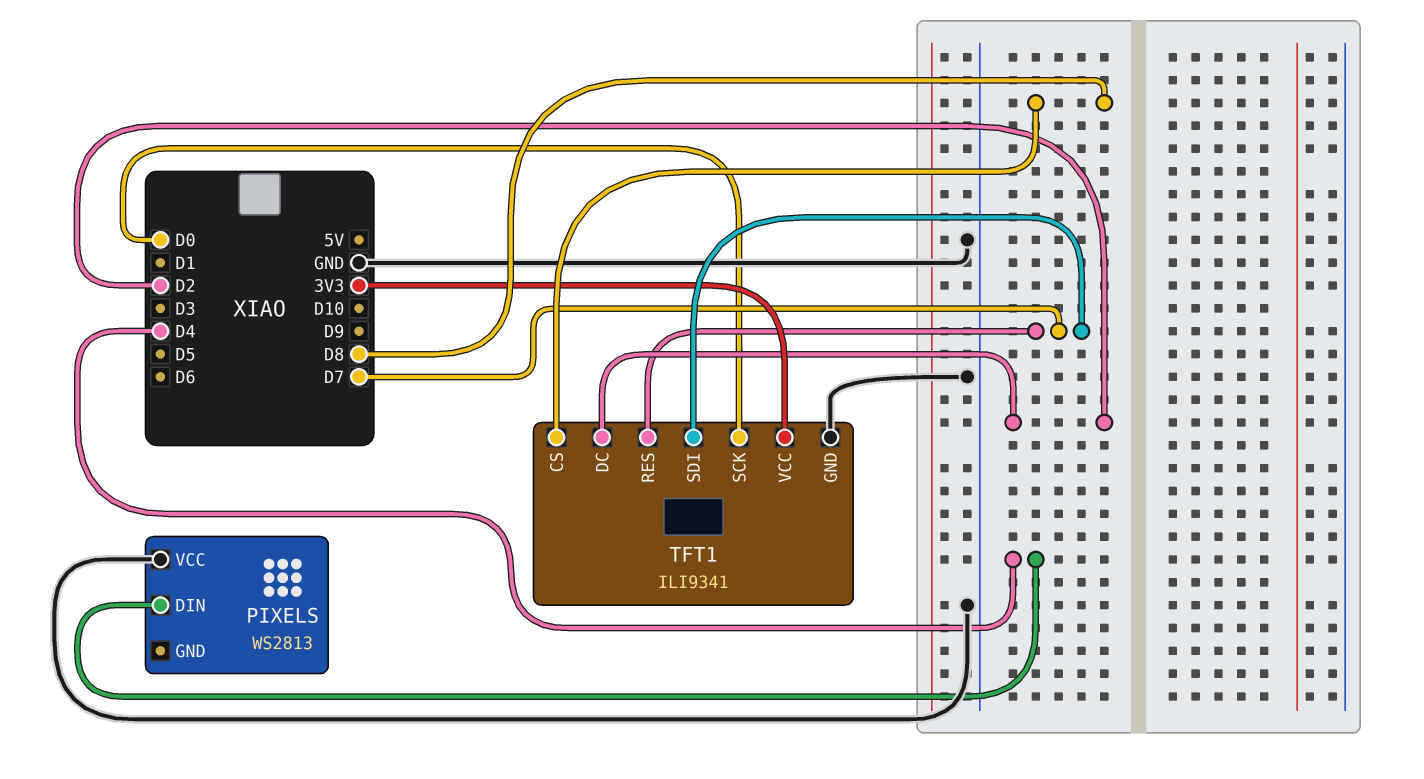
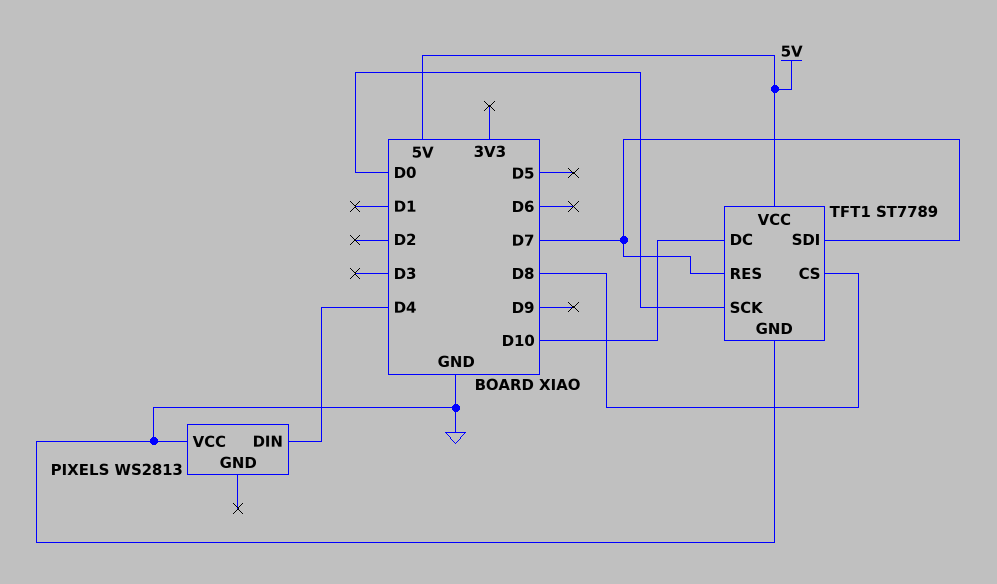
TFT1: ILI9341 -> ST7789
TFT1 pin DC: D2 -> D10
TFT1 pin VCC: 3V3 -> 5V

